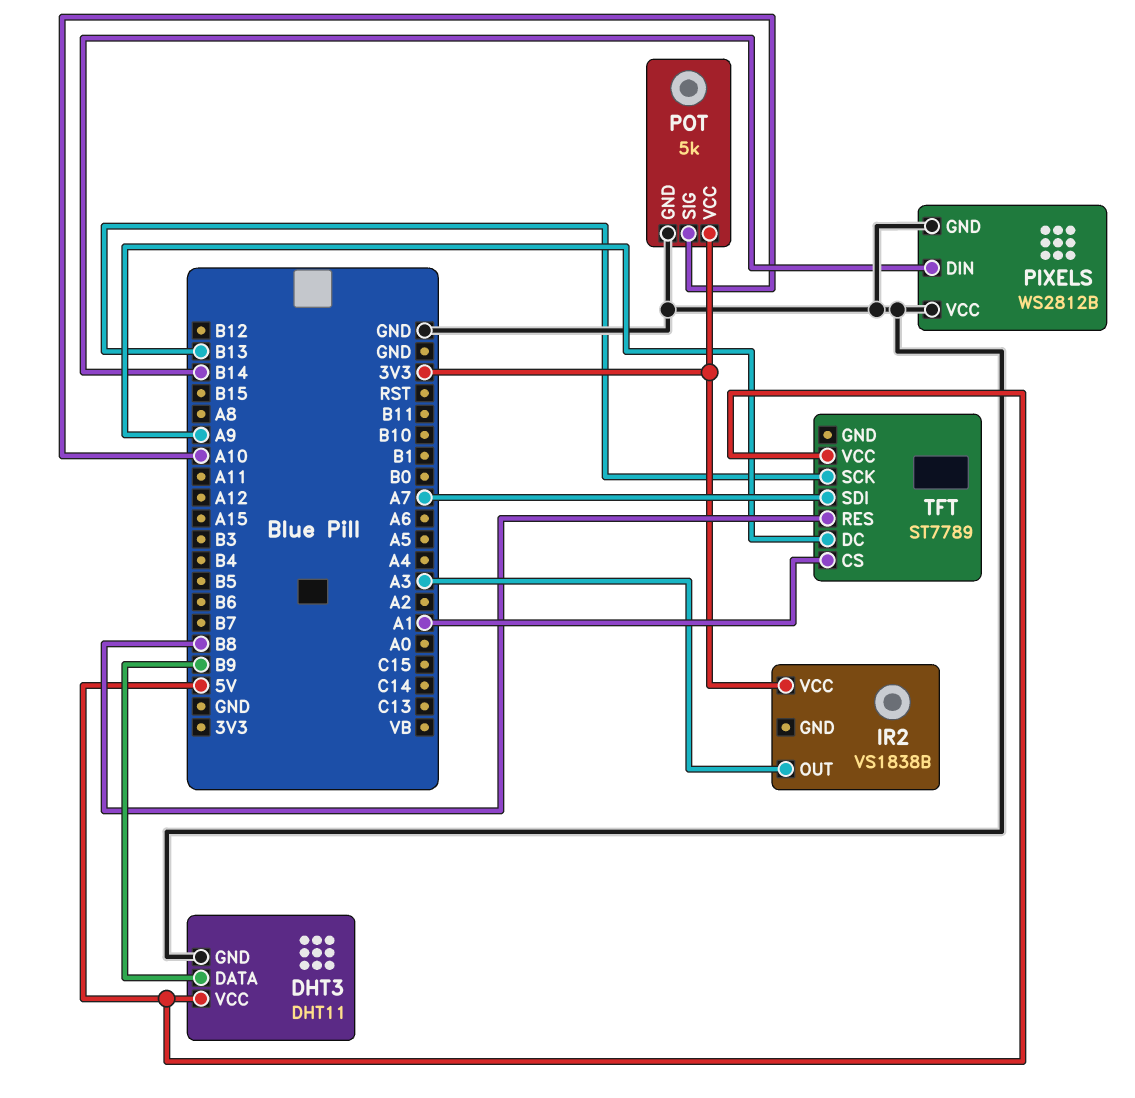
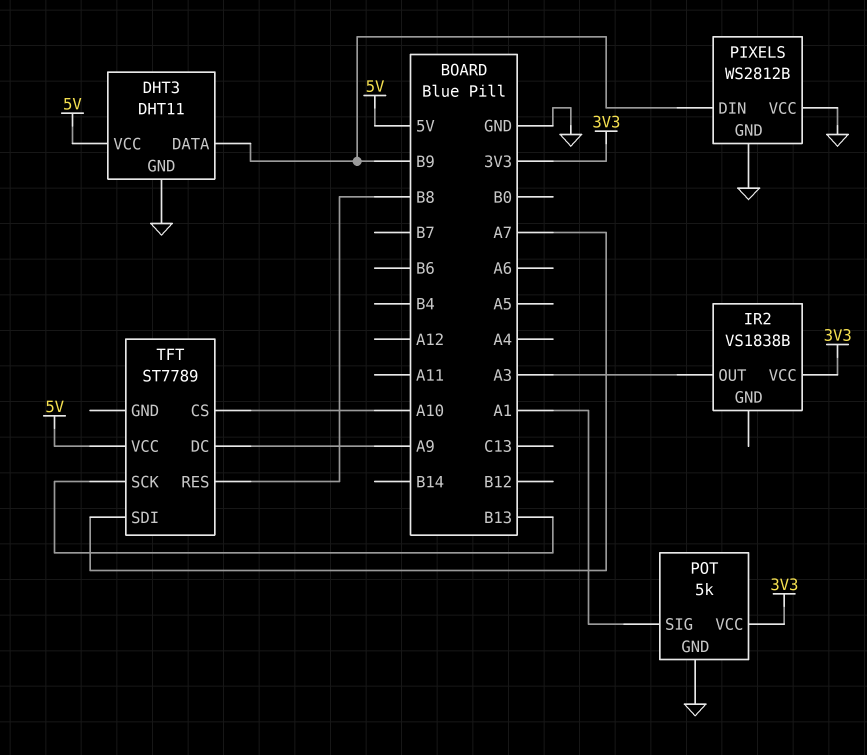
PIXELS pin DIN: B14 -> B9
POT pin SIG: A10 -> A1
TFT pin CS: A1 -> A10

